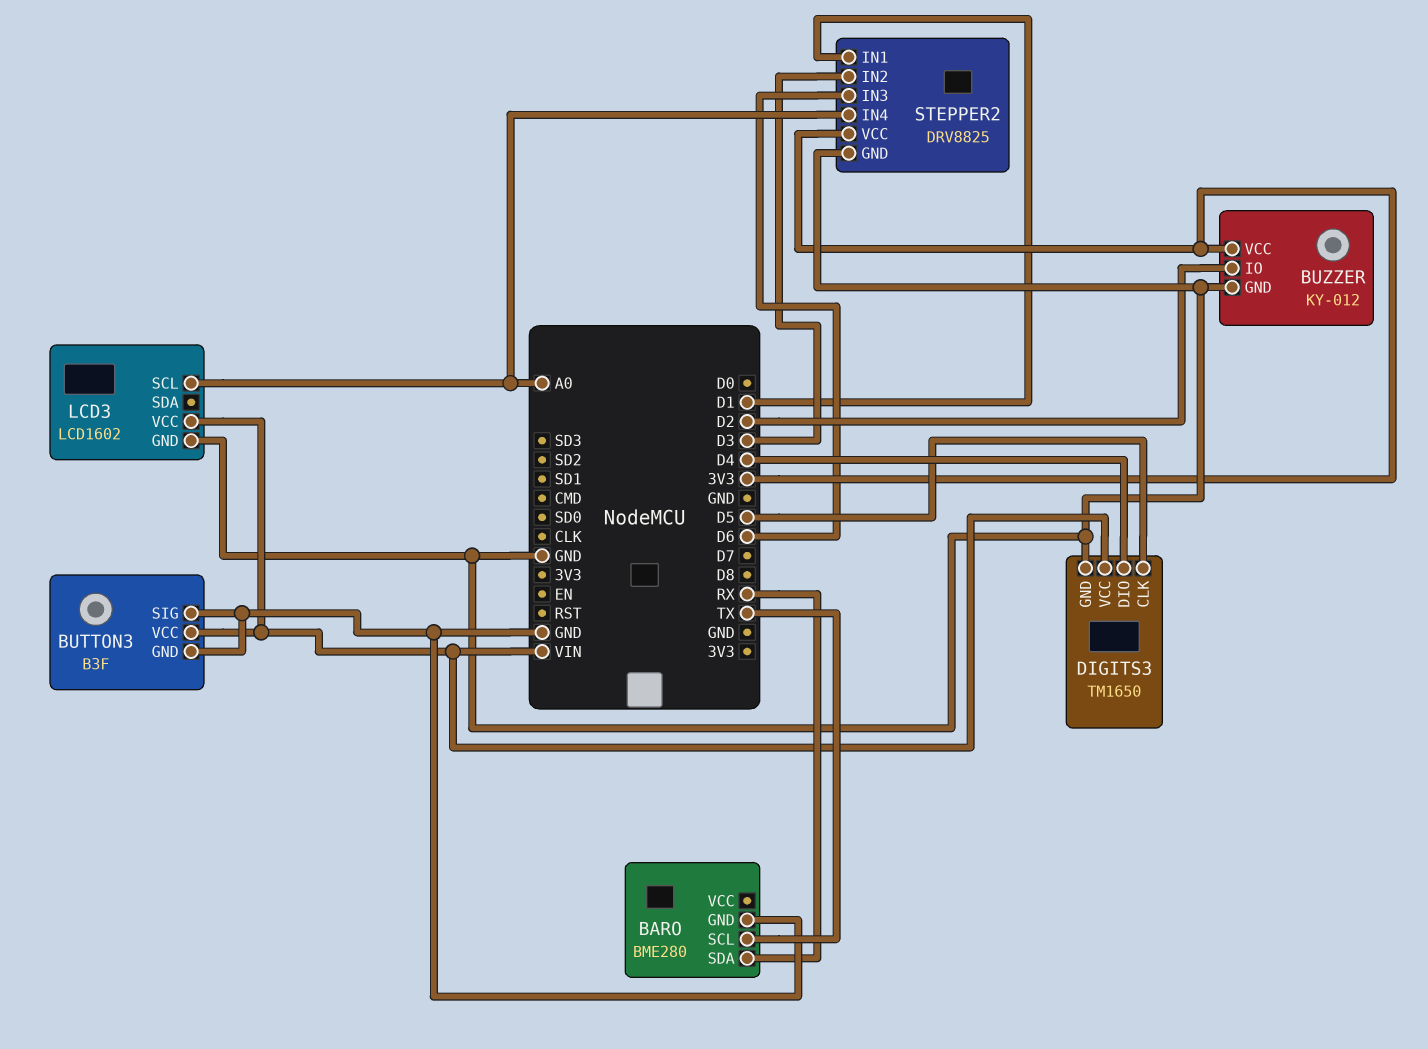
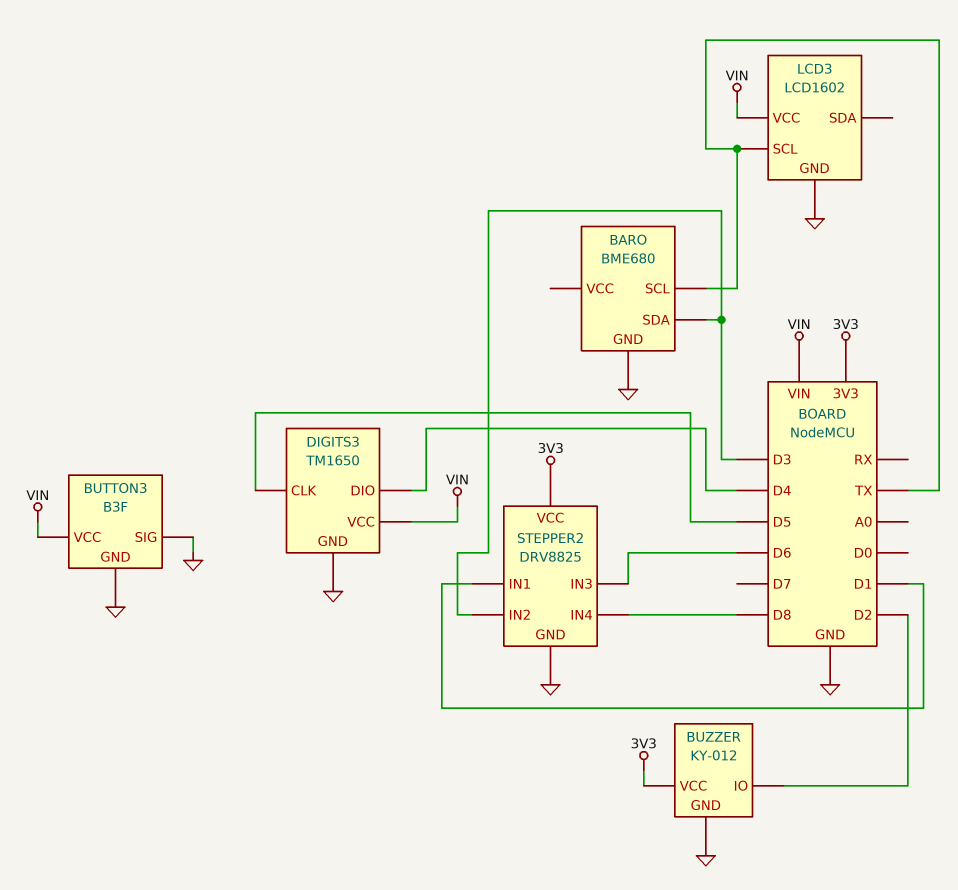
BARO: BME280 -> BME680
BARO pin SDA: RX -> D3
LCD3 pin SCL: A0 -> TX
STEPPER2 pin IN4: A0 -> D8

